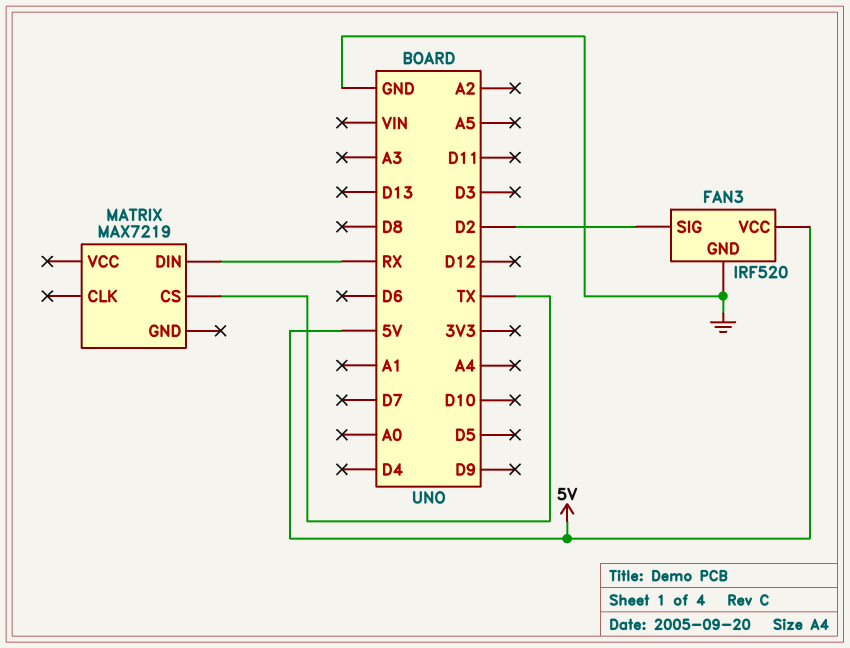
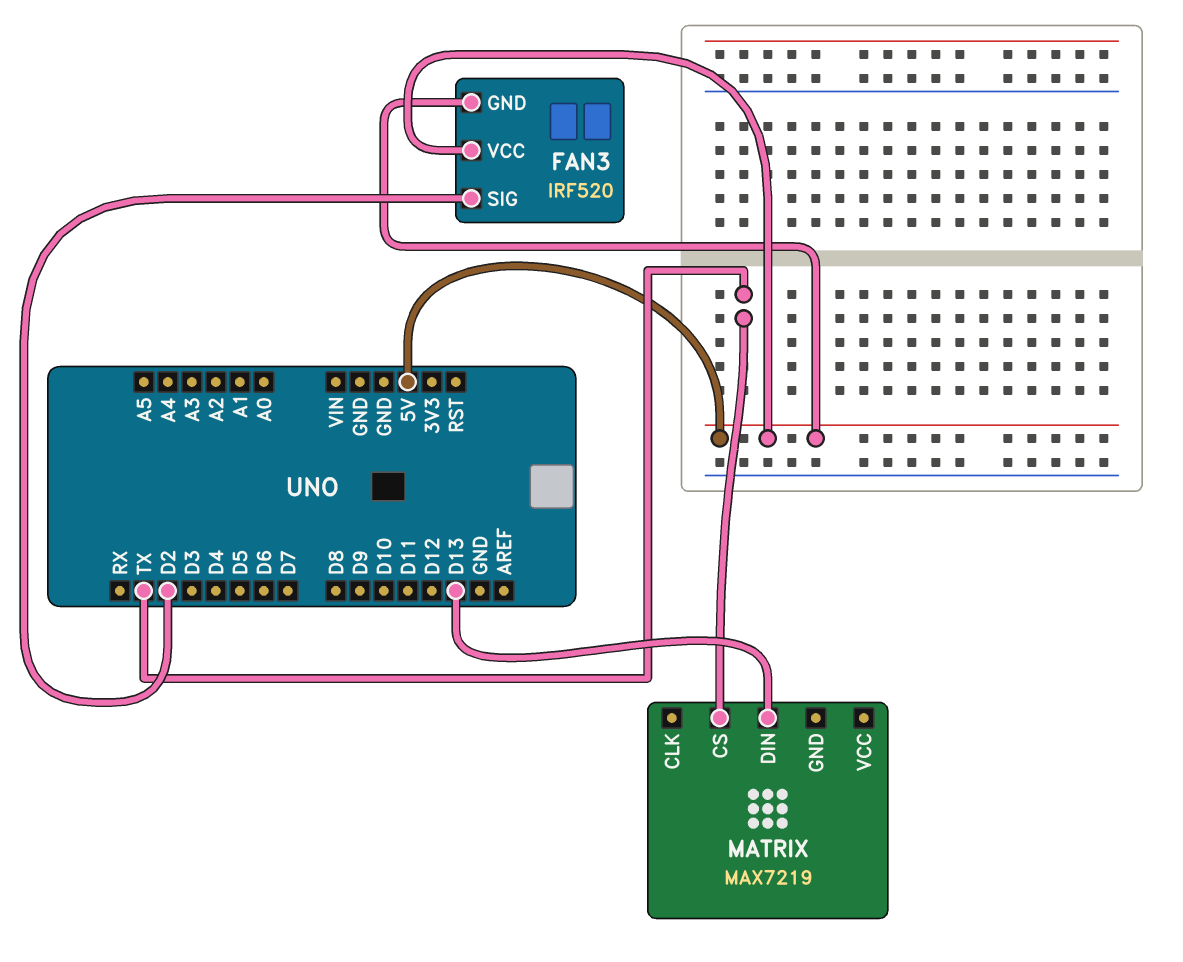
FAN3 pin GND: GND -> 5V
MATRIX pin DIN: RX -> D13

